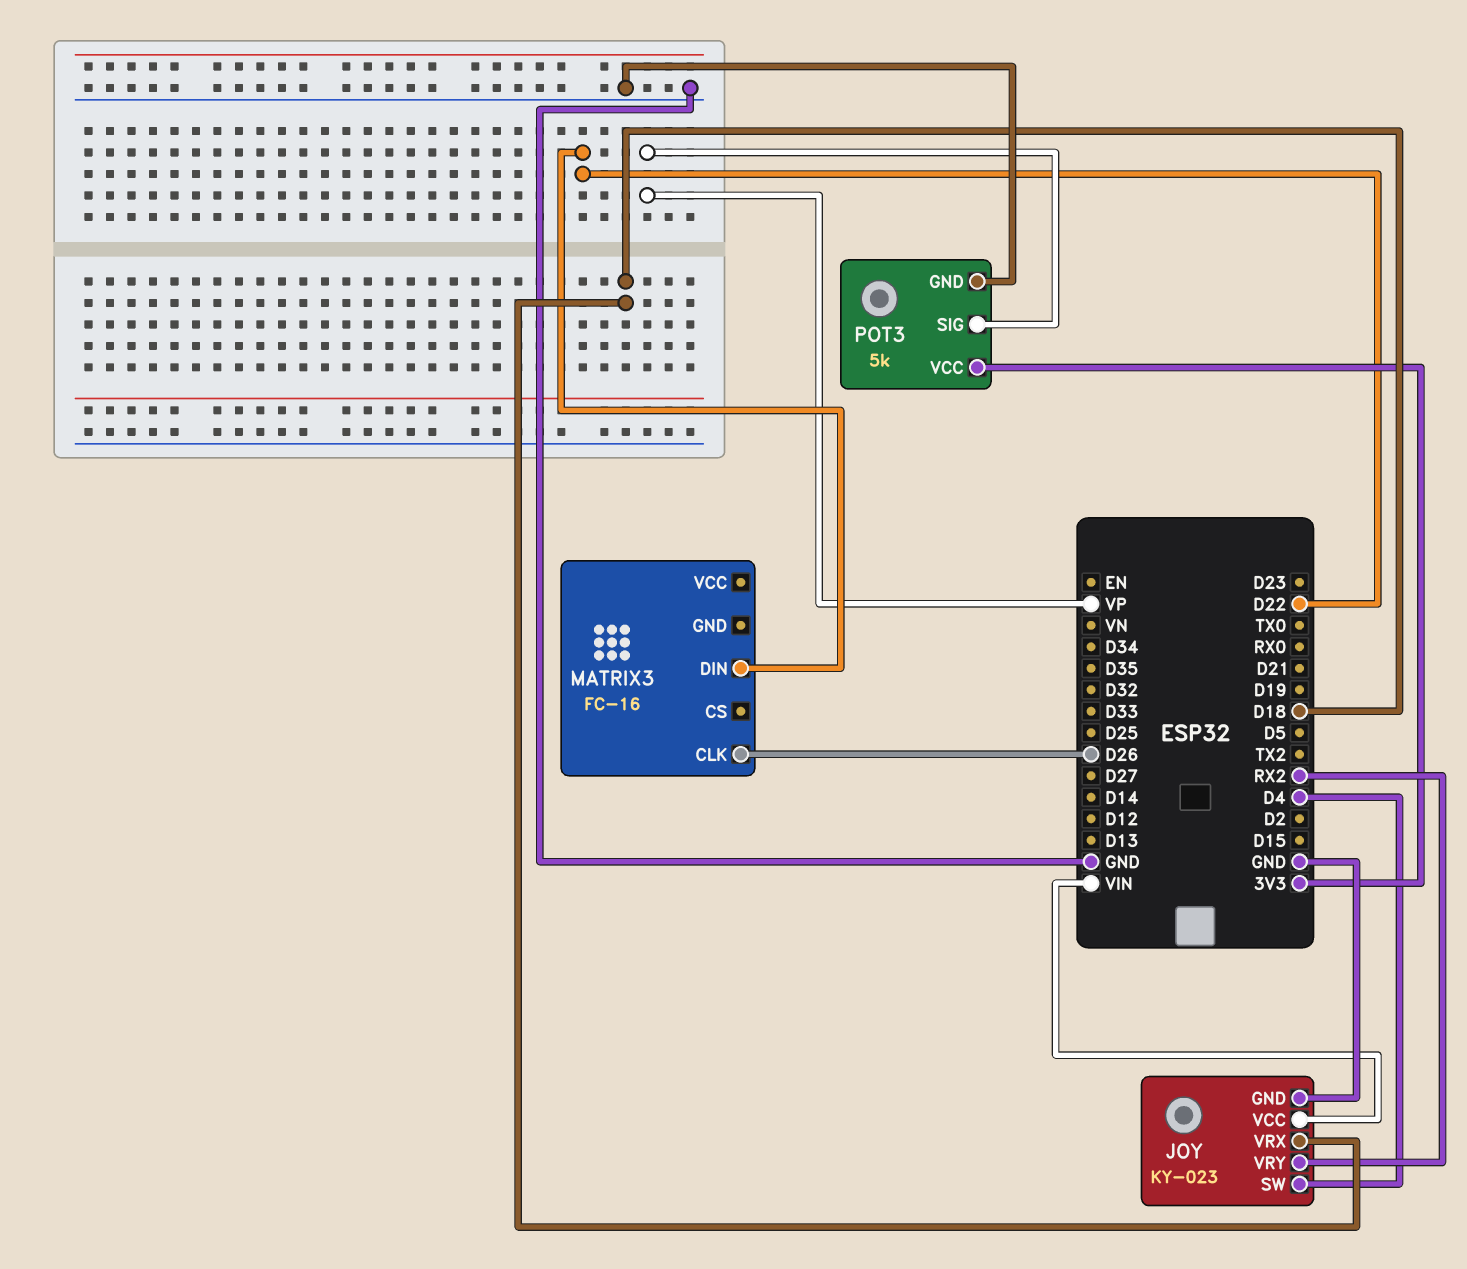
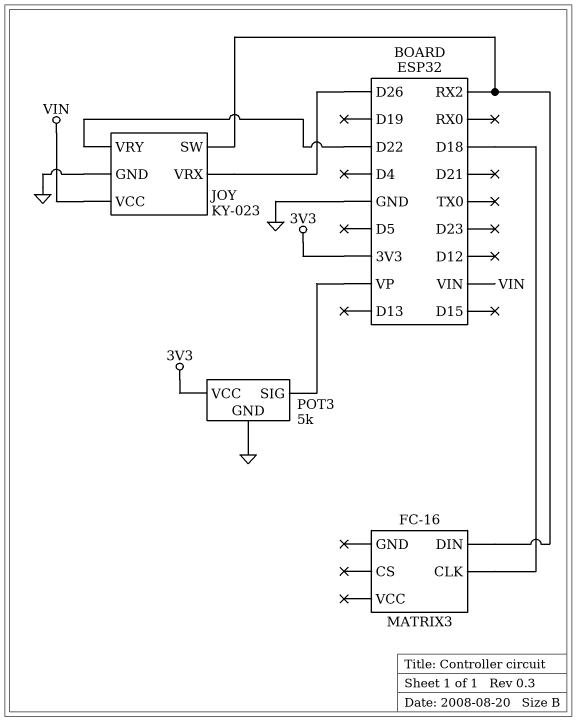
JOY pin SW: D4 -> RX2
JOY pin VRX: D18 -> D26
JOY pin VRY: RX2 -> D22
MATRIX3 pin CLK: D26 -> D18
MATRIX3 pin DIN: D22 -> RX2

